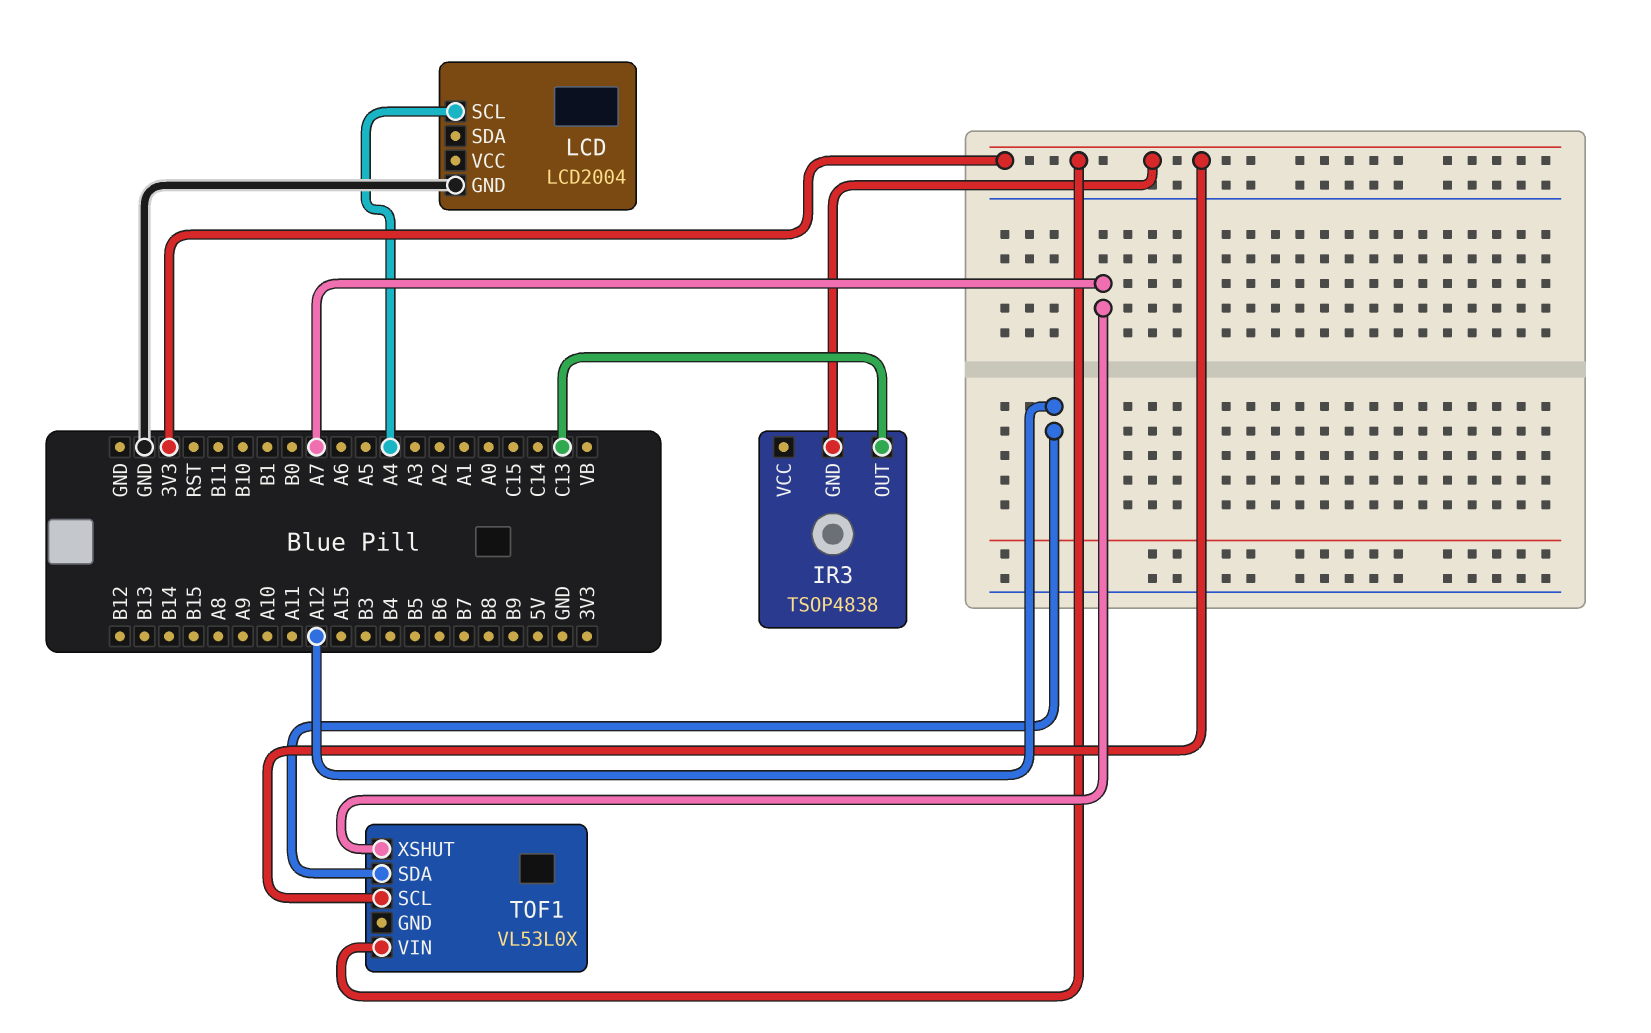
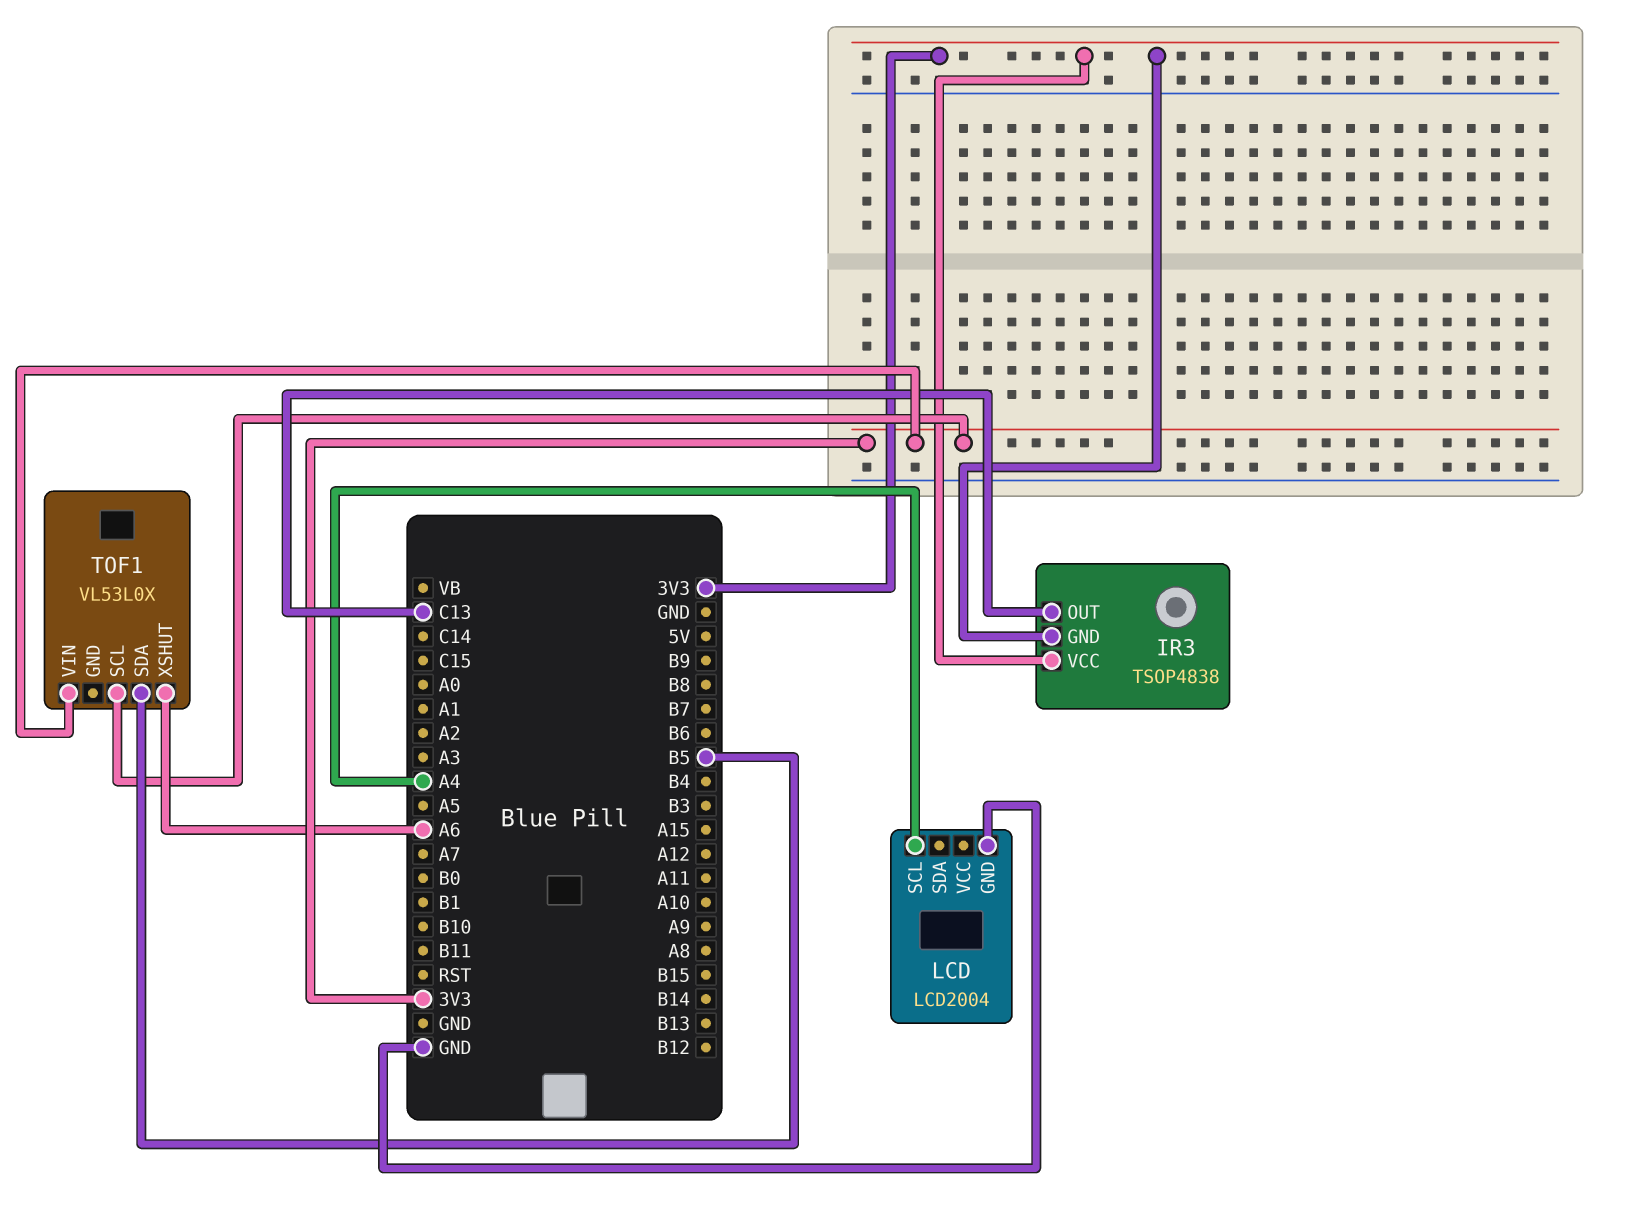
IR3 pin VCC: none -> 3V3
TOF1 pin SDA: A12 -> B5
TOF1 pin XSHUT: A7 -> A6

